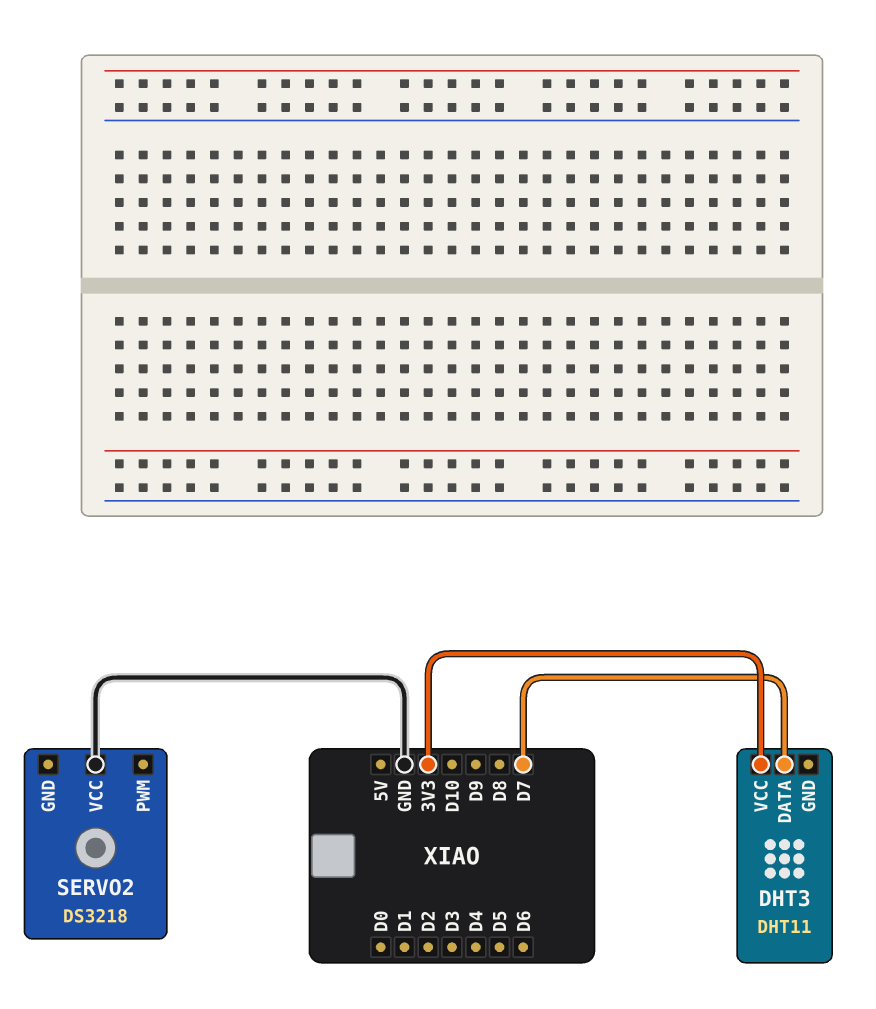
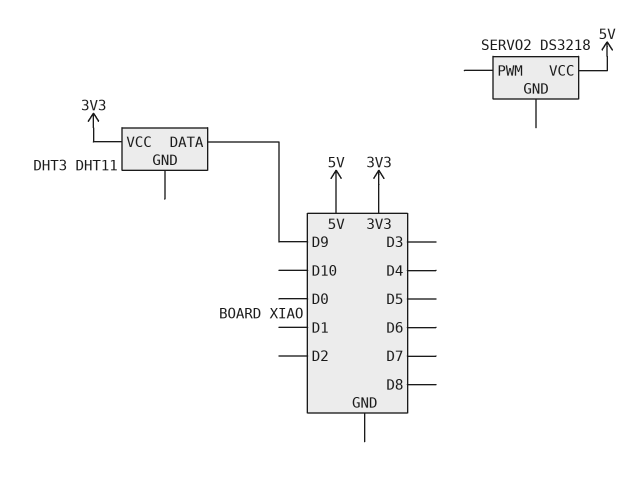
DHT3 pin DATA: D7 -> D9
SERVO2 pin VCC: GND -> 5V

